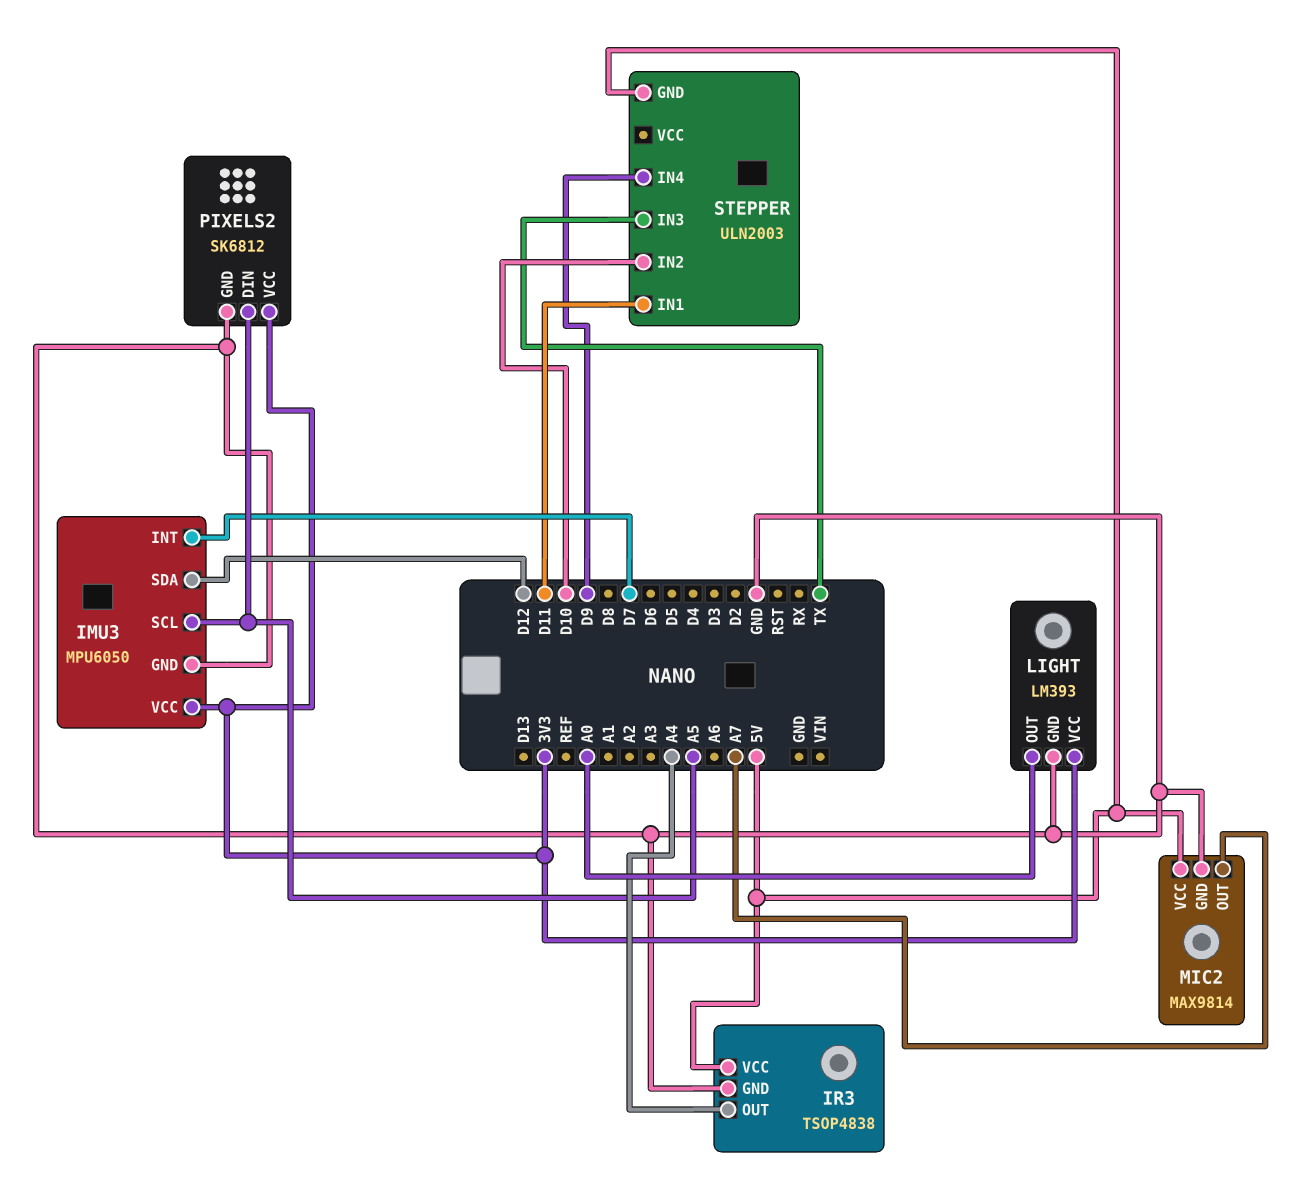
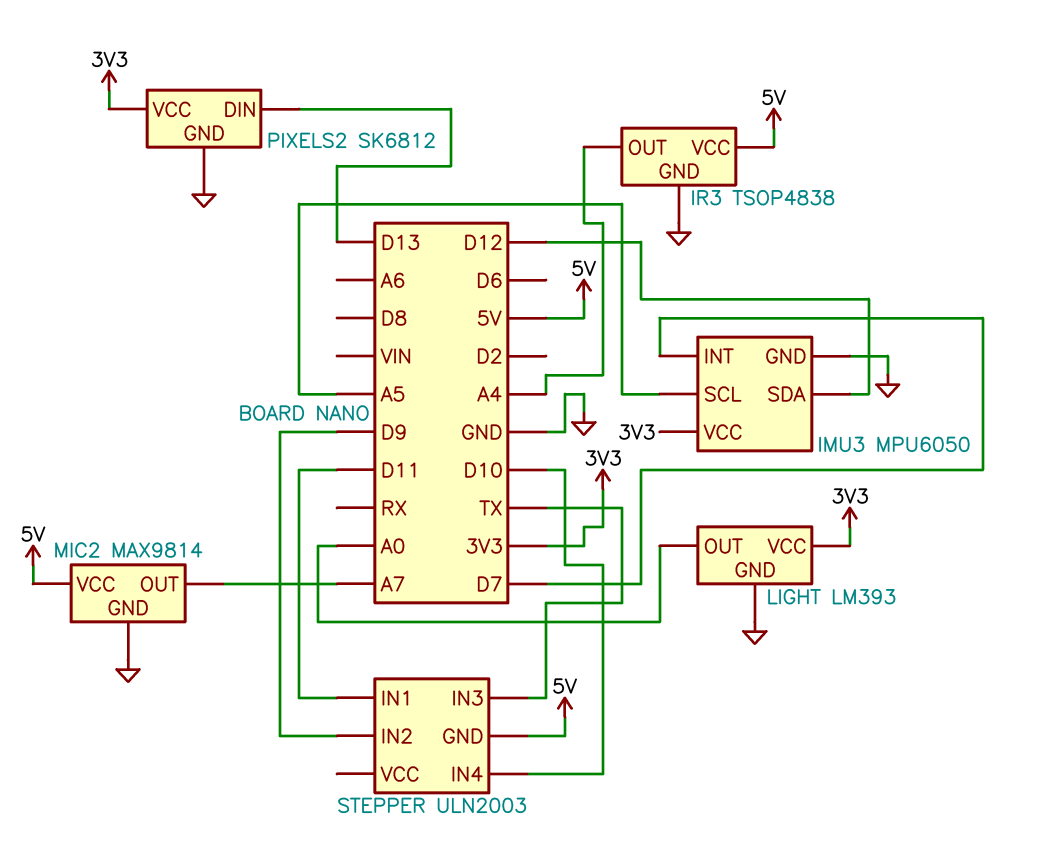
PIXELS2 pin DIN: A5 -> D13
STEPPER pin IN2: D10 -> D9
STEPPER pin IN4: D9 -> D10

